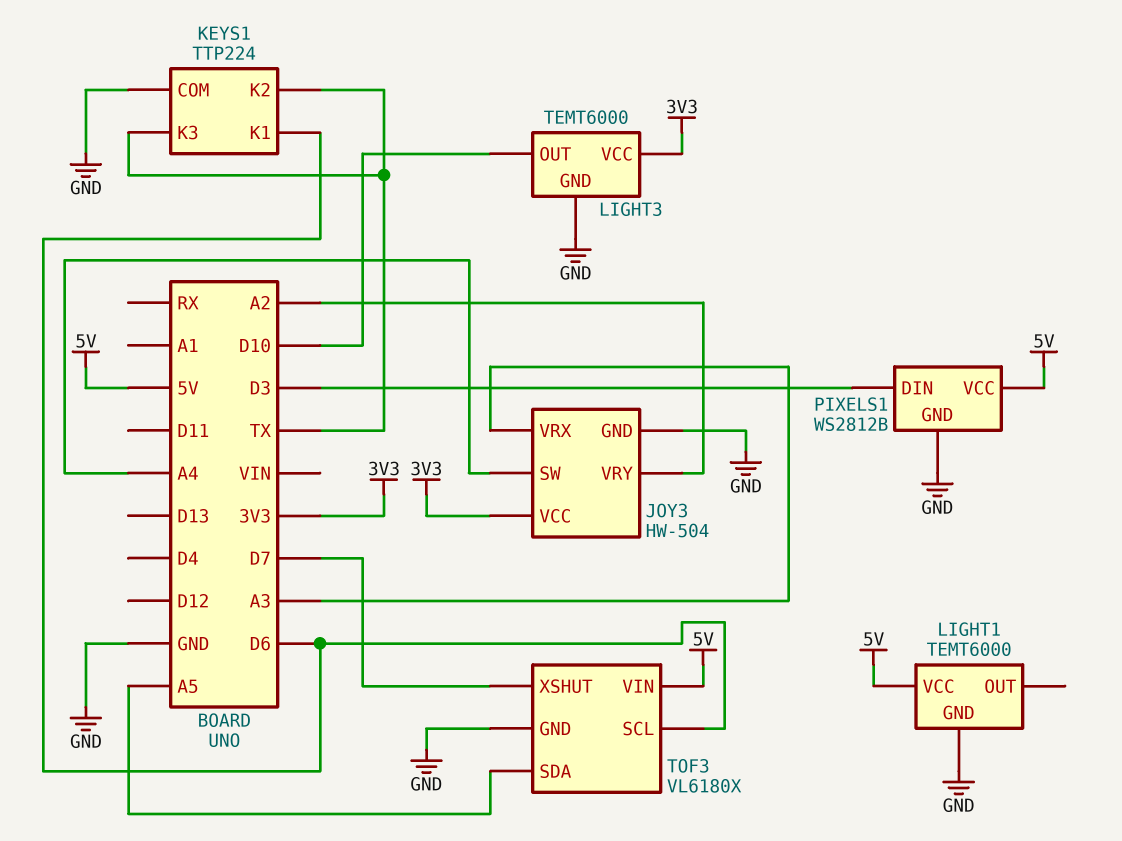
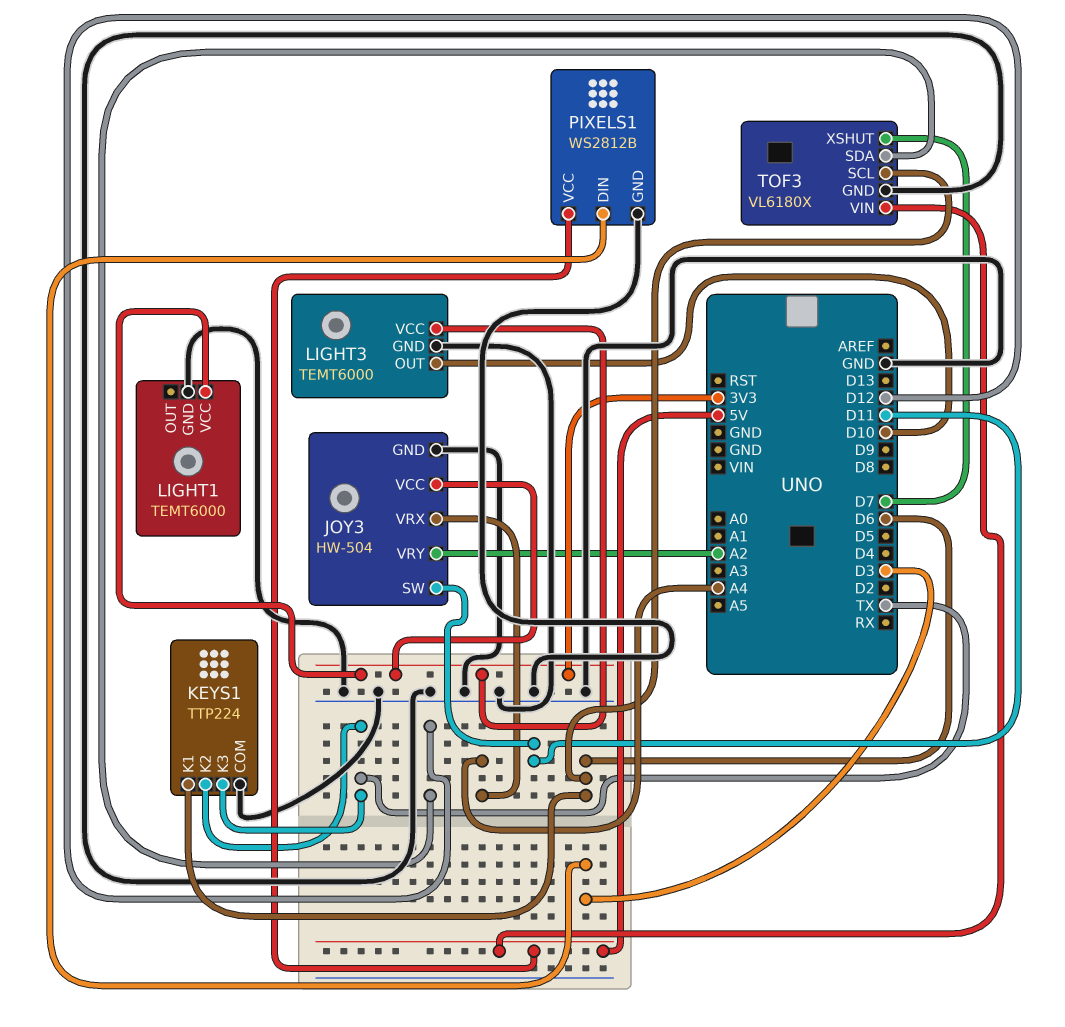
JOY3 pin SW: A4 -> D11
JOY3 pin VRX: A3 -> A4
LIGHT1 pin VCC: 5V -> 3V3
TOF3 pin SDA: A5 -> D12

